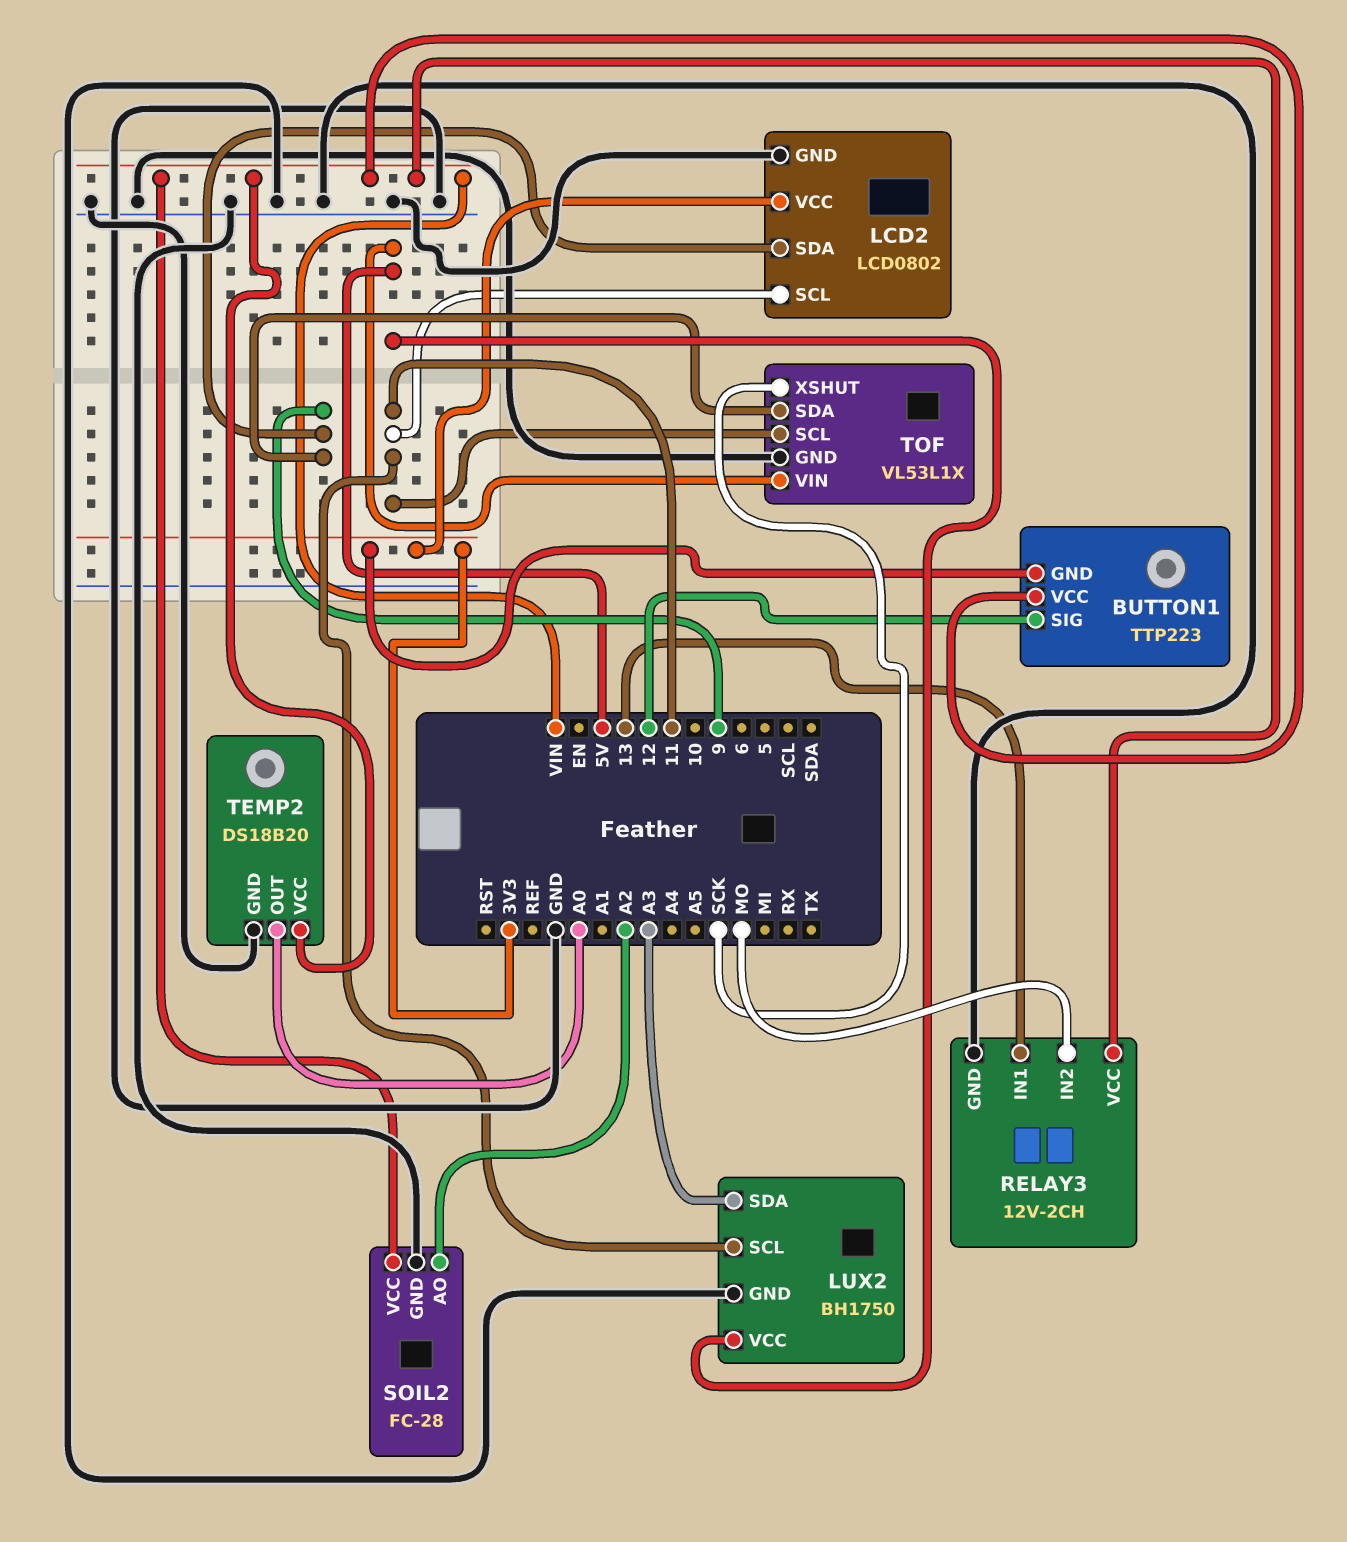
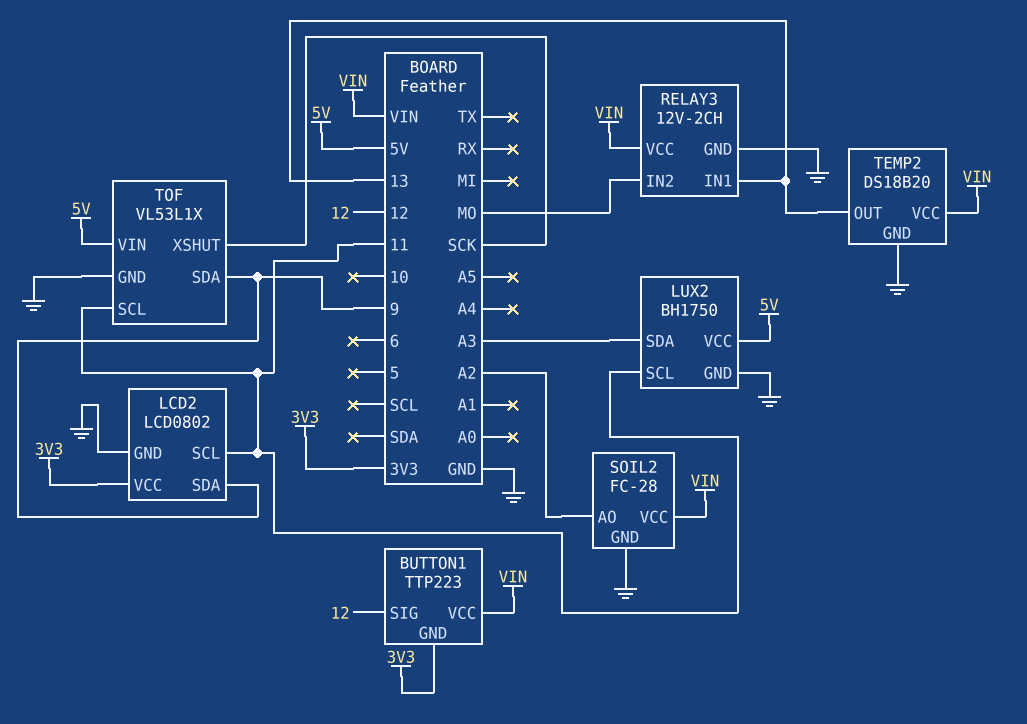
TEMP2 pin OUT: A0 -> 13

